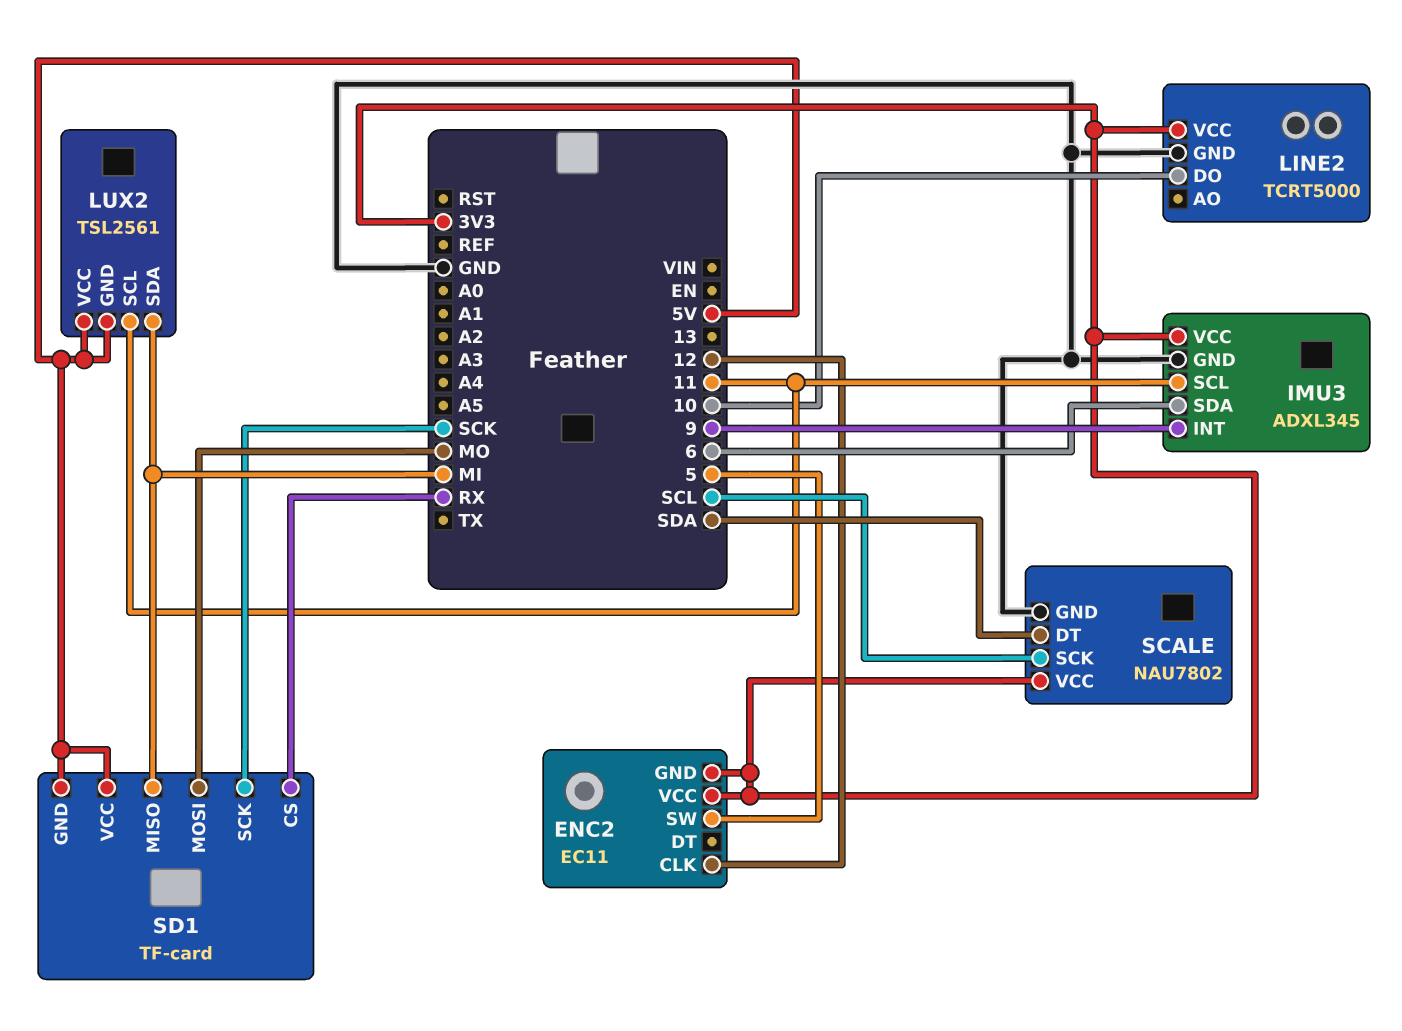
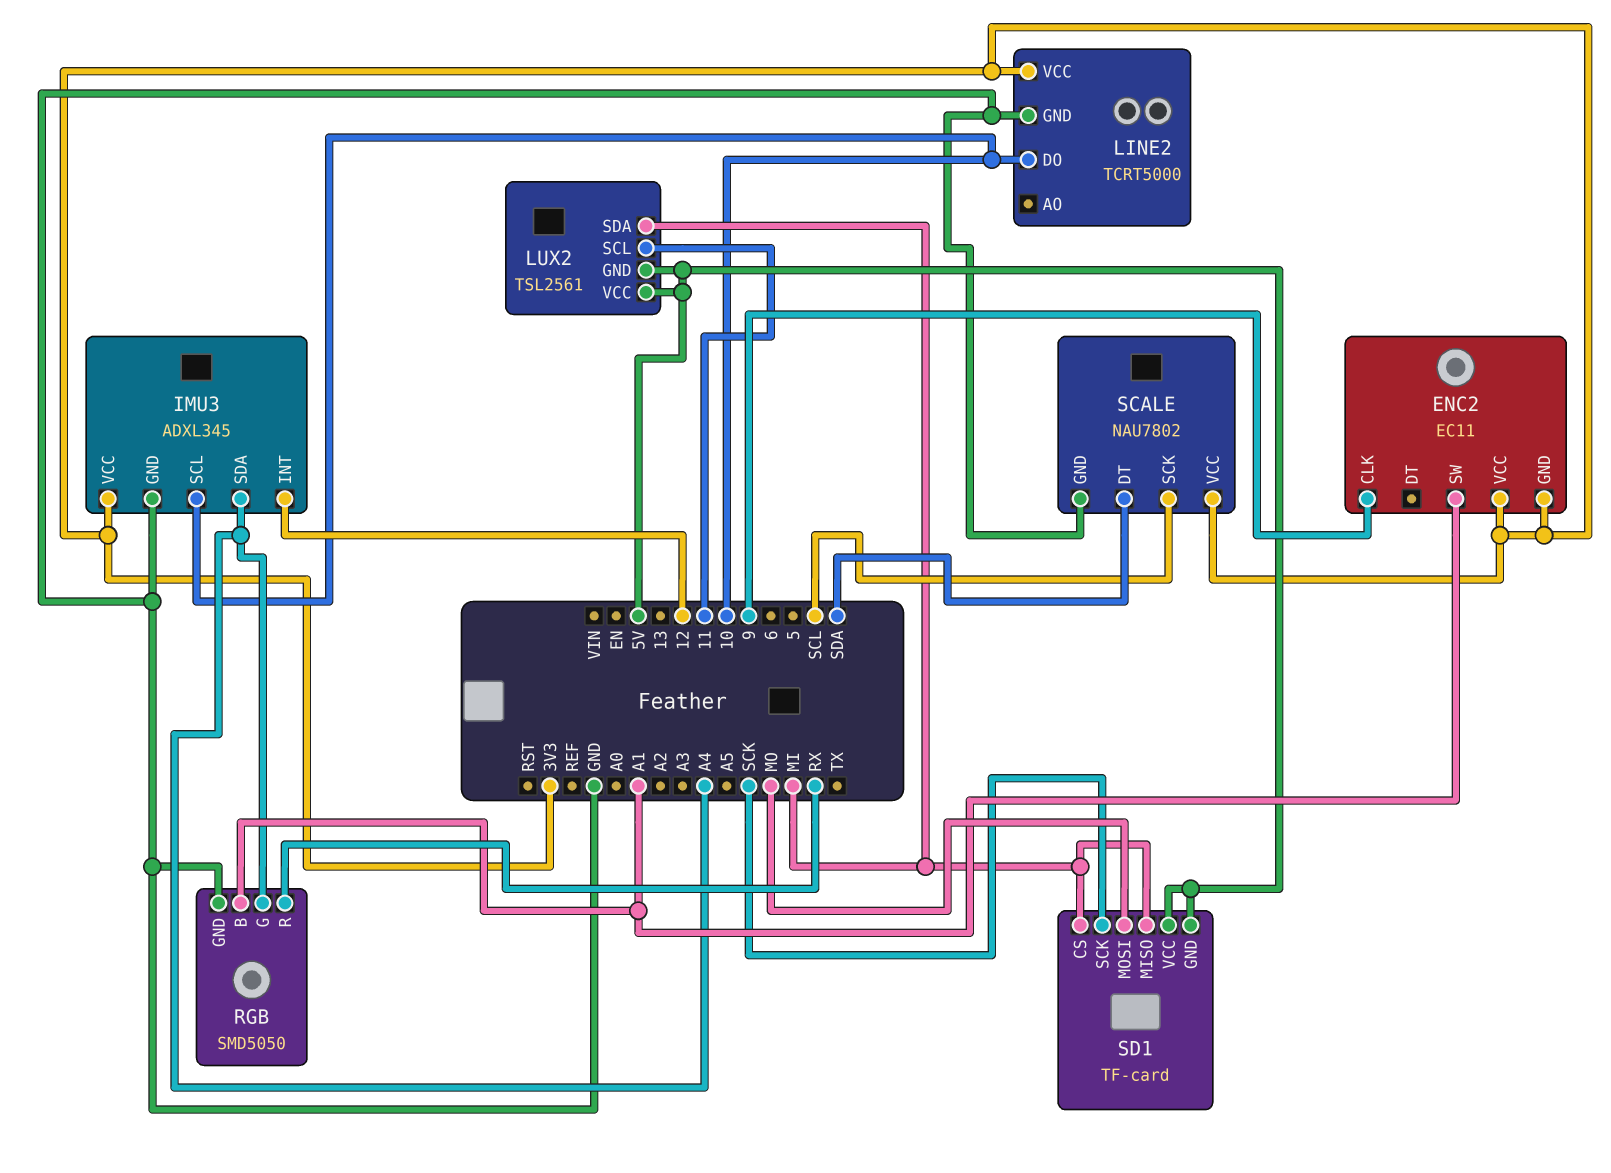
ENC2 pin CLK: 12 -> 9
ENC2 pin SW: 5 -> A1
IMU3 pin INT: 9 -> 12
IMU3 pin SCL: 11 -> 10
IMU3 pin SDA: 6 -> A4
RGB: none -> SMD5050
RGB pin B: none -> A1
RGB pin G: none -> A4
RGB pin GND: none -> GND
RGB pin R: none -> RX
SD1 pin CS: RX -> MI

